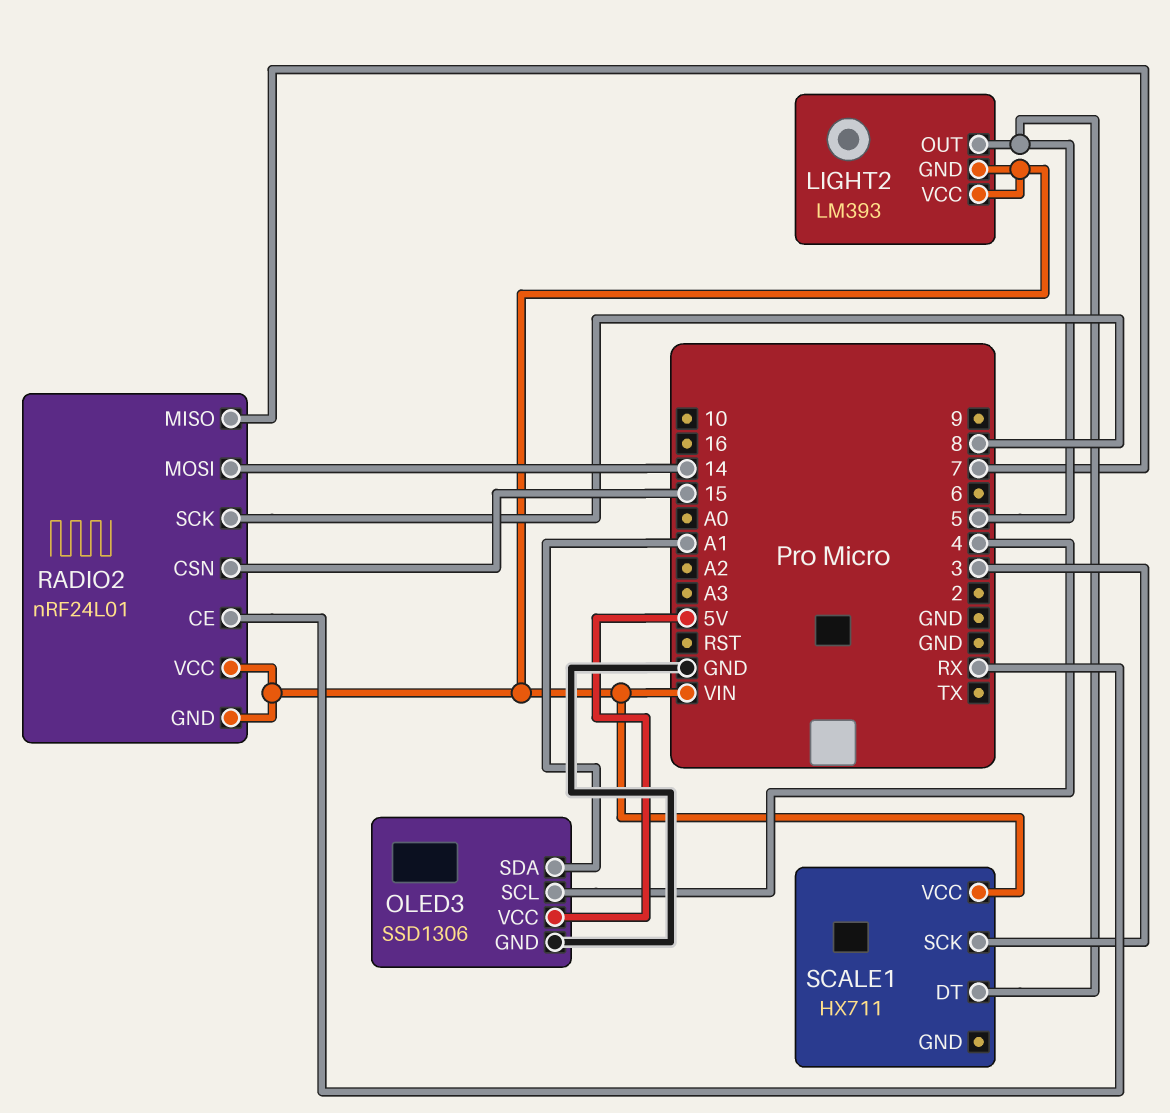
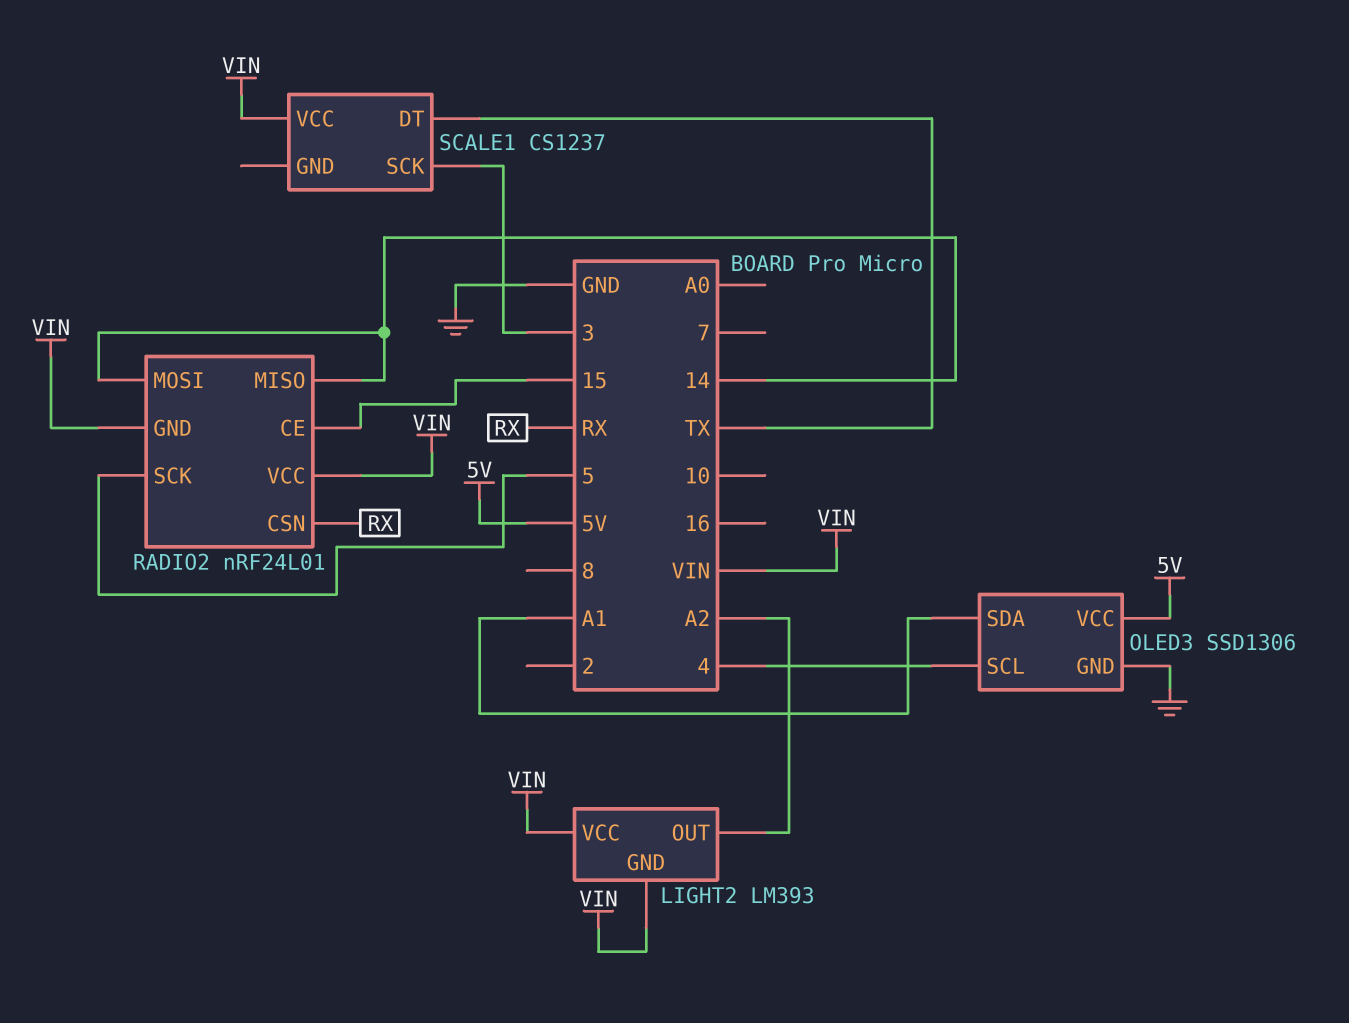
LIGHT2 pin OUT: 5 -> A2
RADIO2 pin CE: RX -> 15
RADIO2 pin CSN: 15 -> RX
RADIO2 pin MISO: 7 -> 14
RADIO2 pin SCK: 8 -> 5
SCALE1: HX711 -> CS1237
SCALE1 pin DT: 5 -> TX

